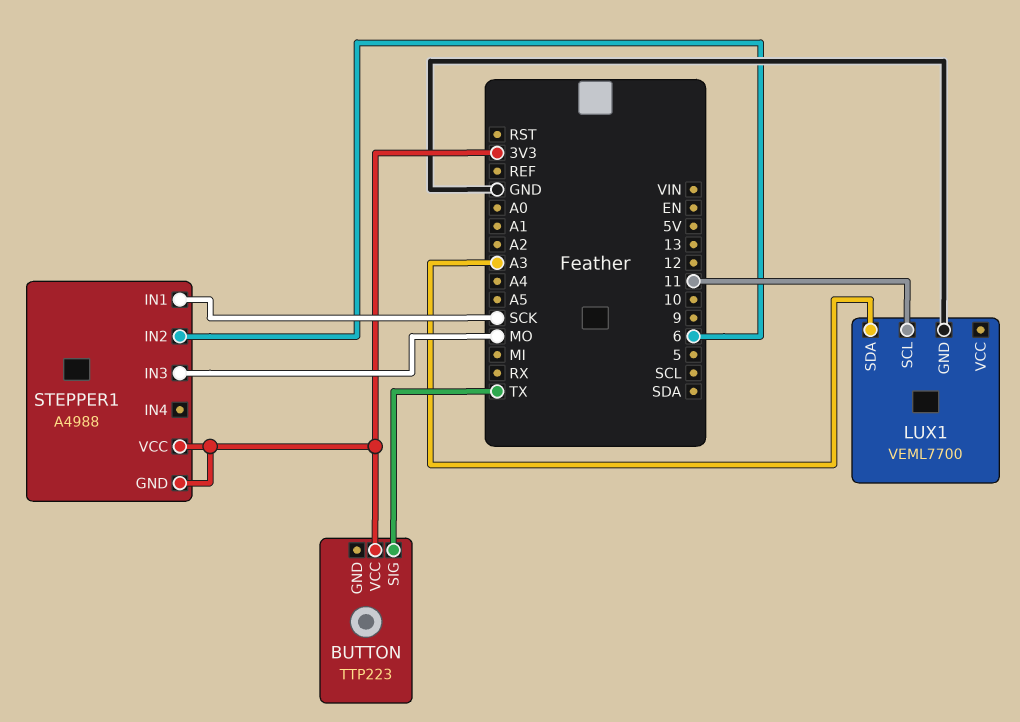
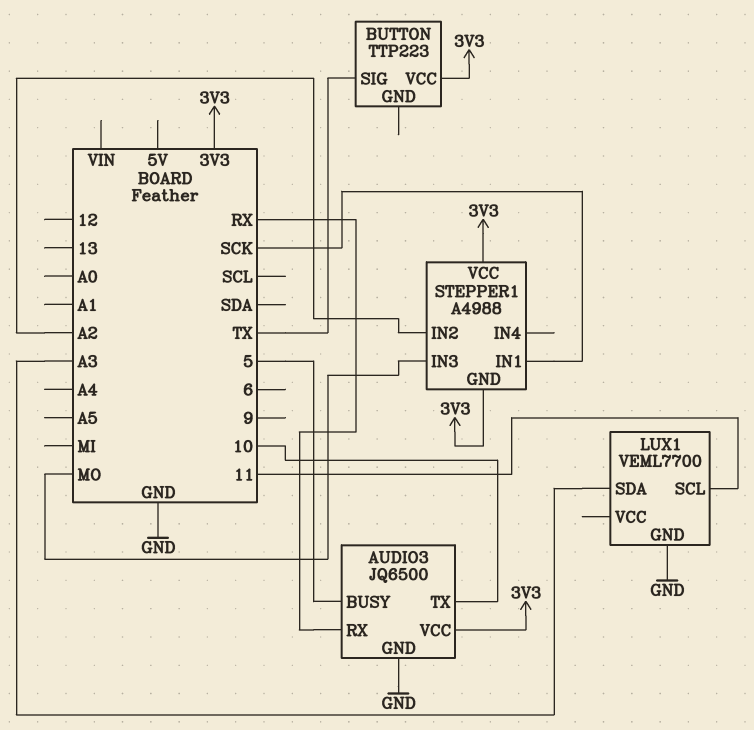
AUDIO3: none -> JQ6500
AUDIO3 pin BUSY: none -> 5
AUDIO3 pin GND: none -> GND
AUDIO3 pin RX: none -> RX
AUDIO3 pin TX: none -> 10
AUDIO3 pin VCC: none -> 3V3
STEPPER1 pin IN2: 6 -> A2

